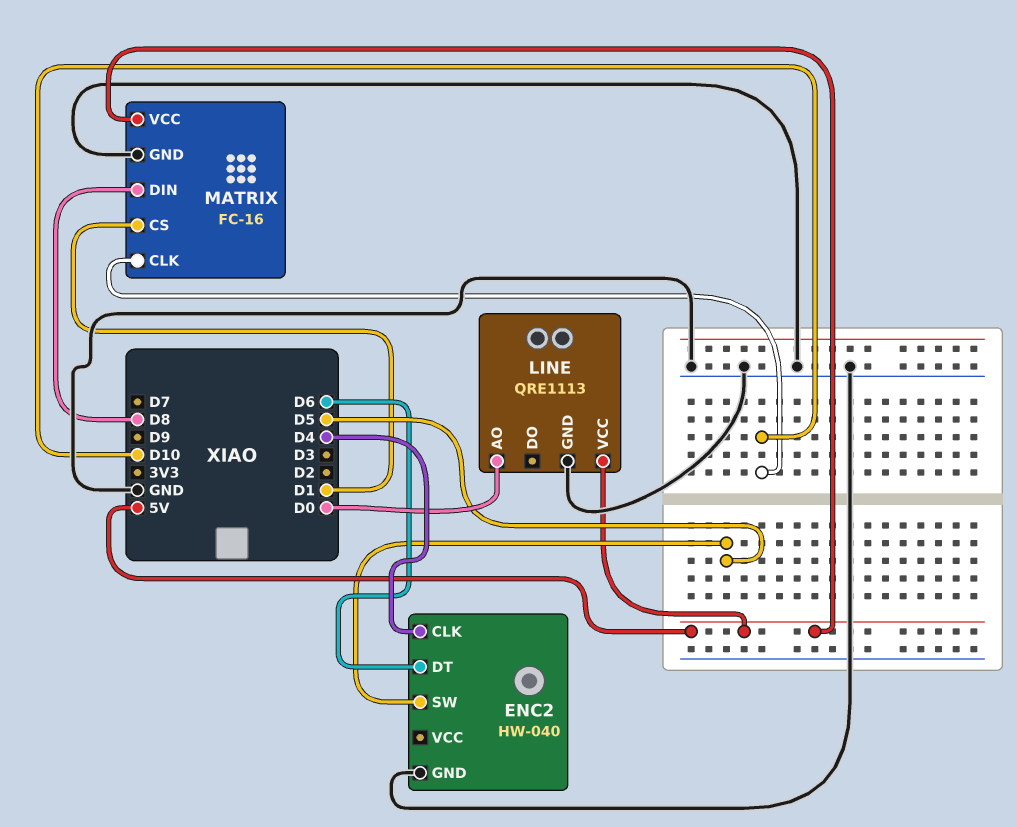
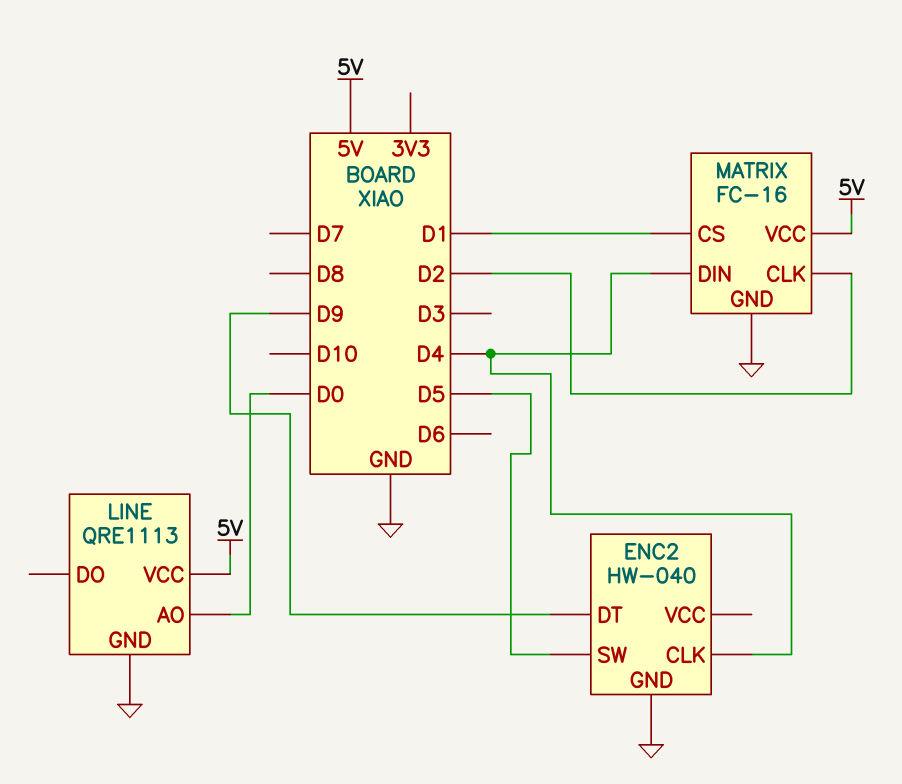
ENC2 pin DT: D6 -> D9
MATRIX pin CLK: D10 -> D2
MATRIX pin DIN: D8 -> D4

